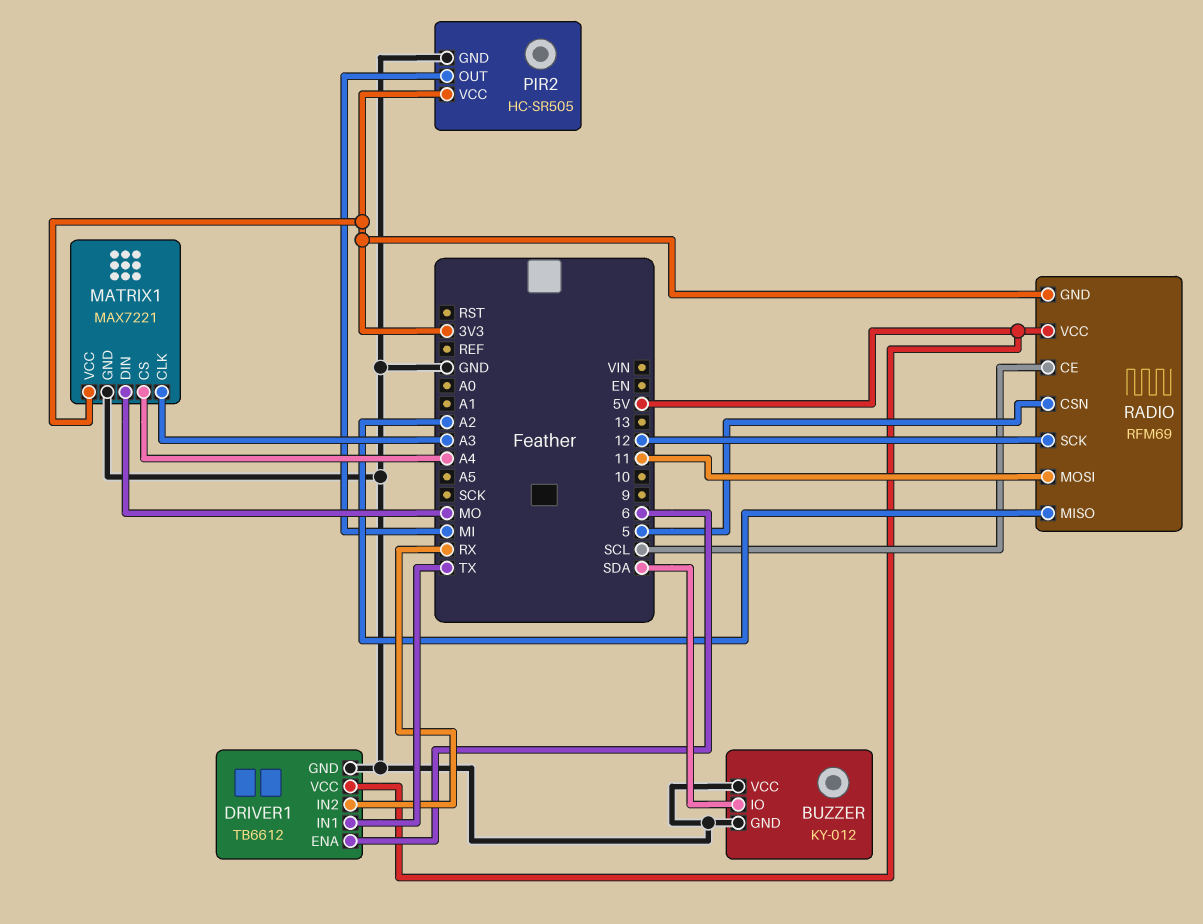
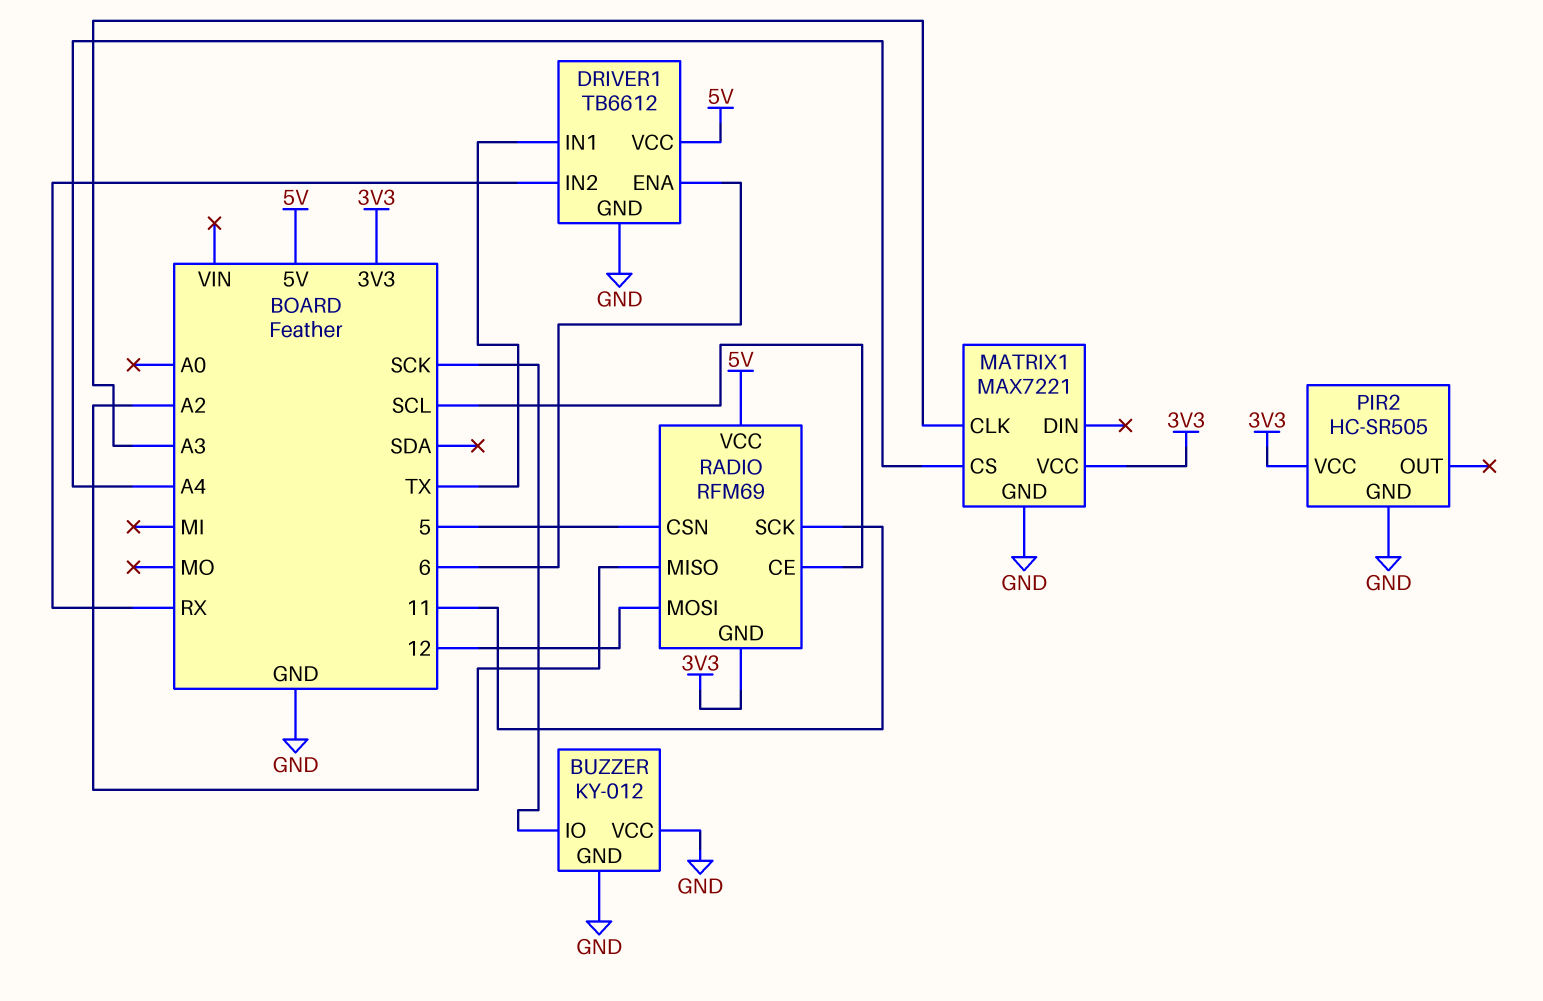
BUZZER pin IO: SDA -> SCK
MATRIX1 pin DIN: MO -> none
PIR2 pin OUT: MI -> none
RADIO pin MOSI: 11 -> 12
RADIO pin SCK: 12 -> 11

